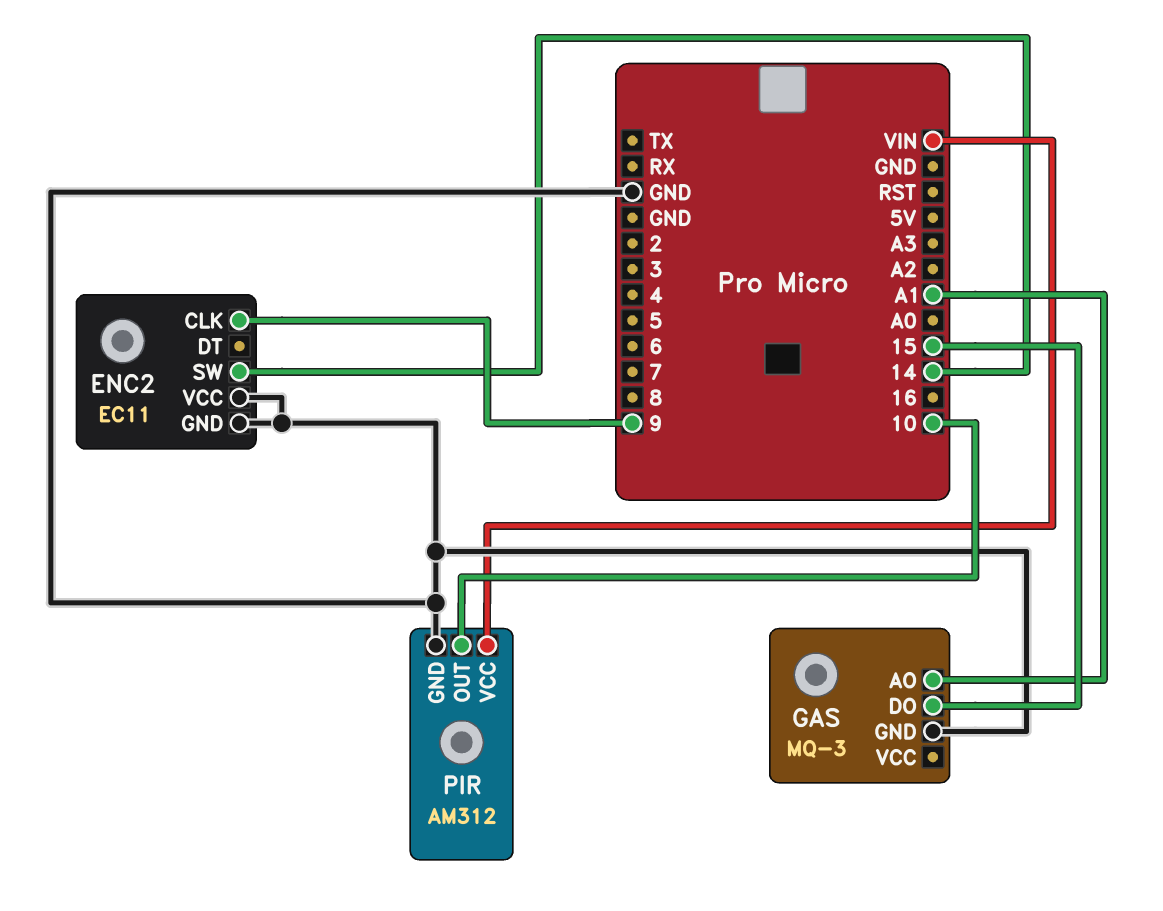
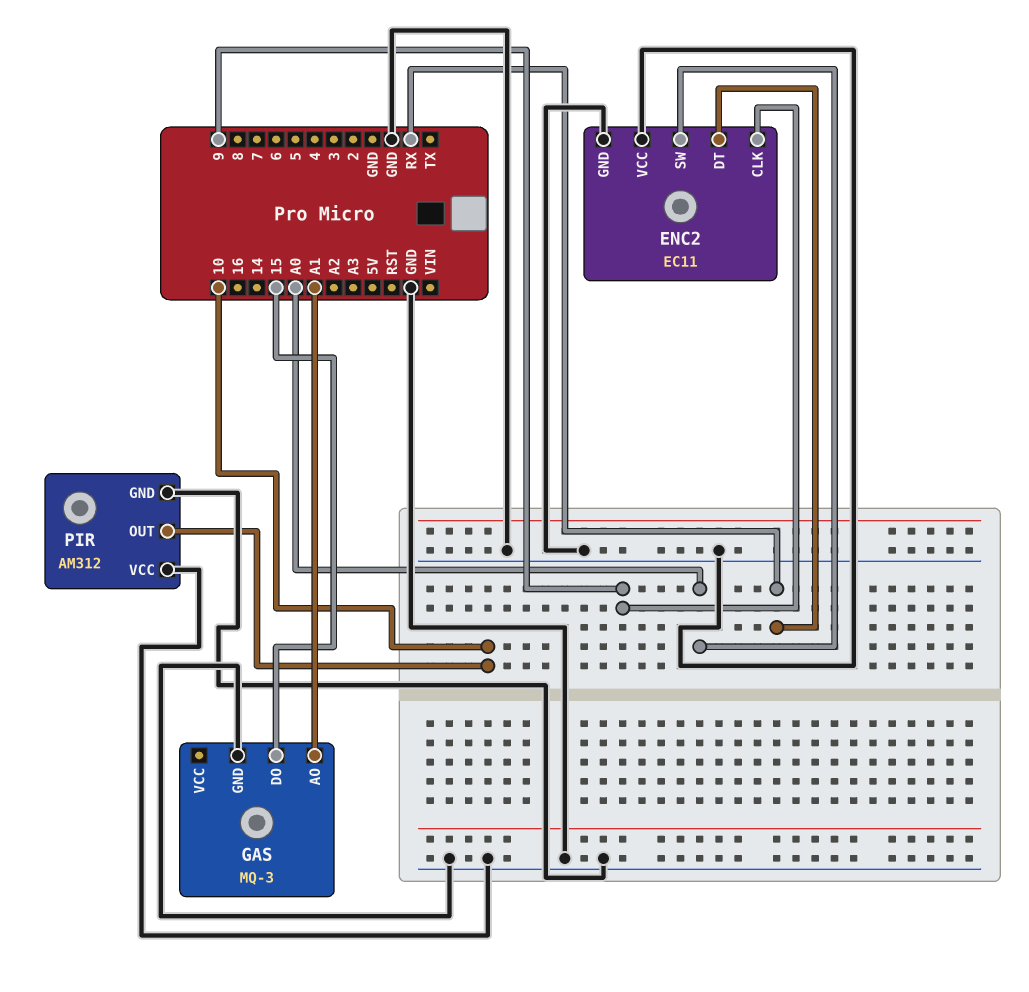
ENC2 pin DT: none -> RX
ENC2 pin SW: 14 -> A0
PIR pin VCC: VIN -> GND

